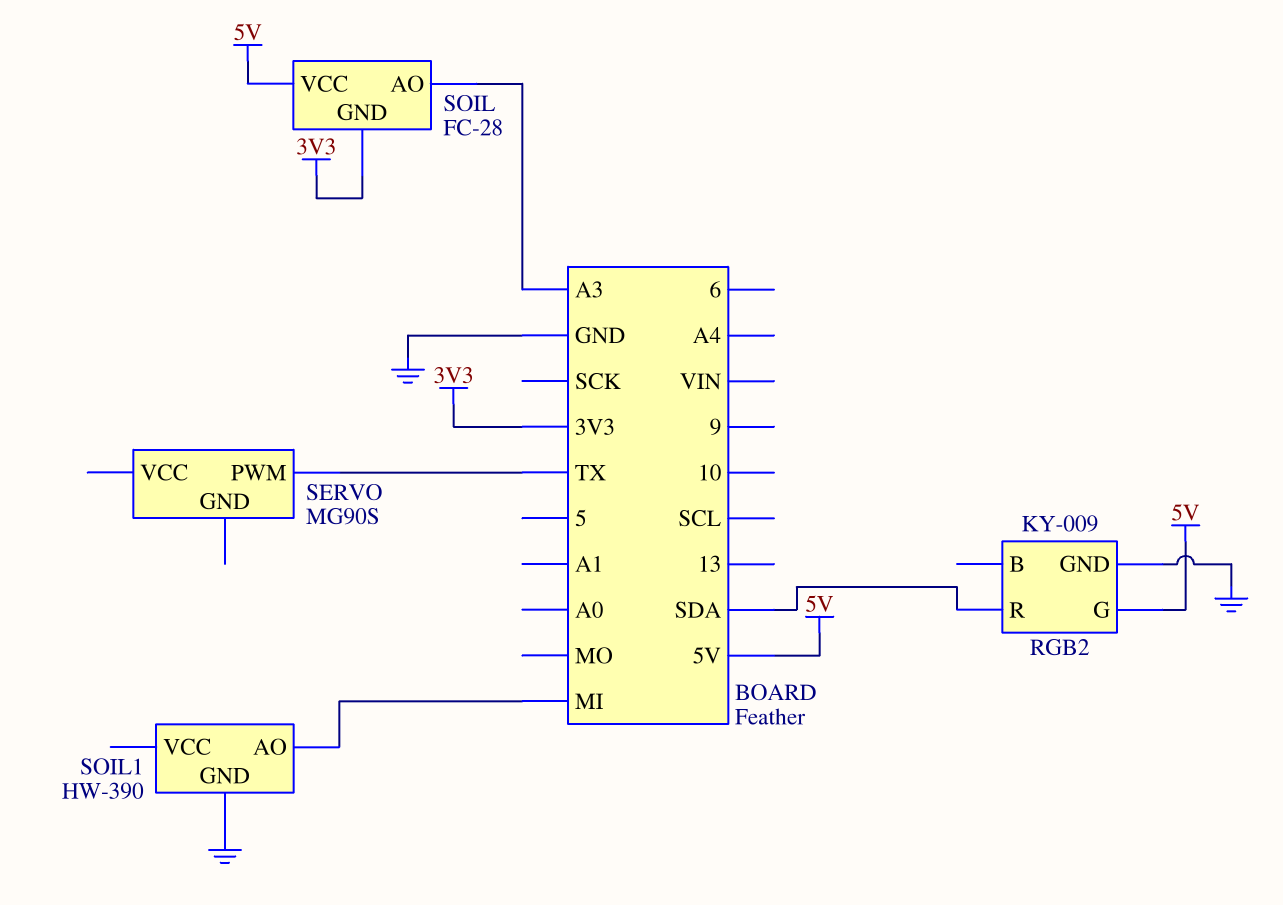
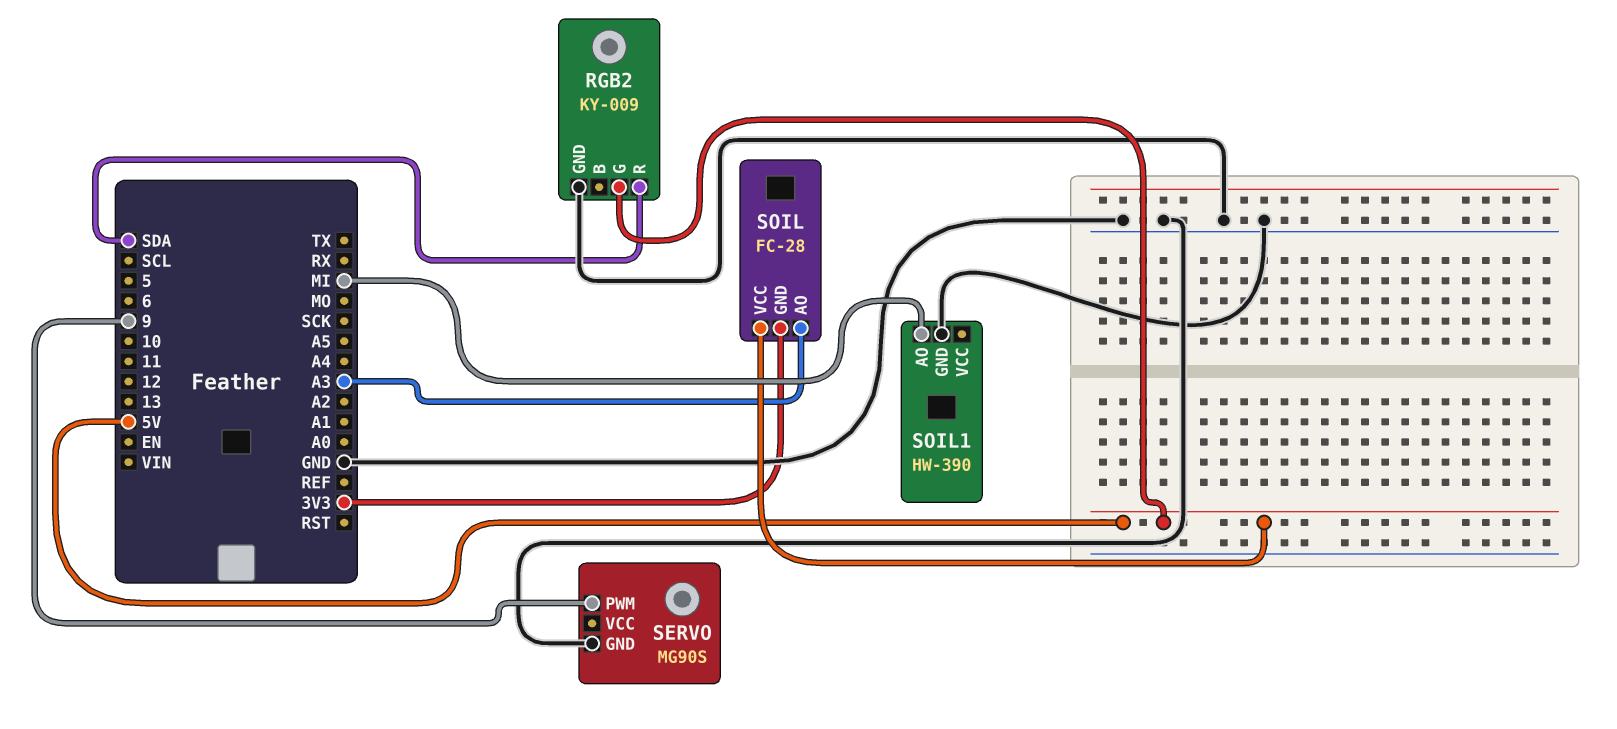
SERVO pin GND: none -> GND
SERVO pin PWM: TX -> 9

